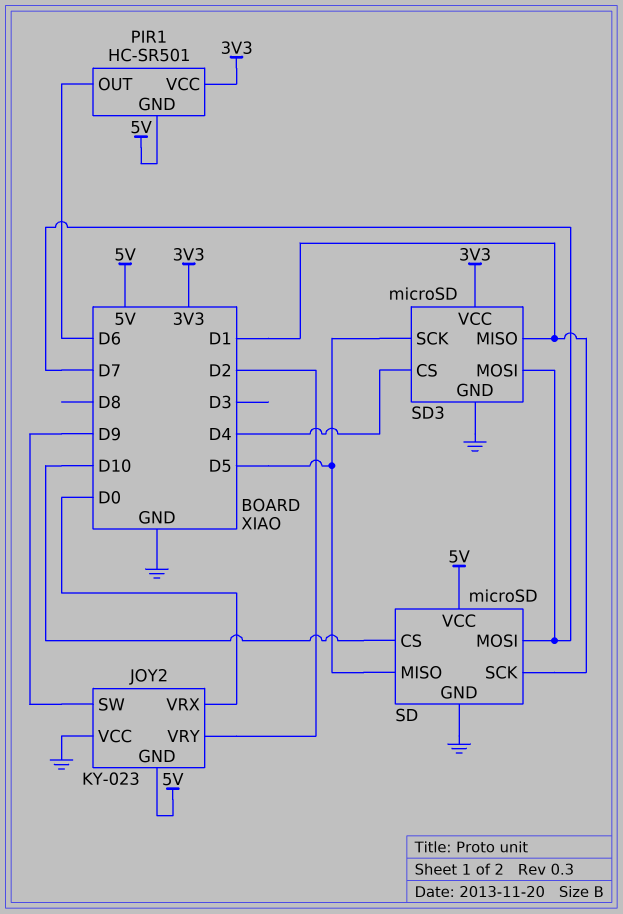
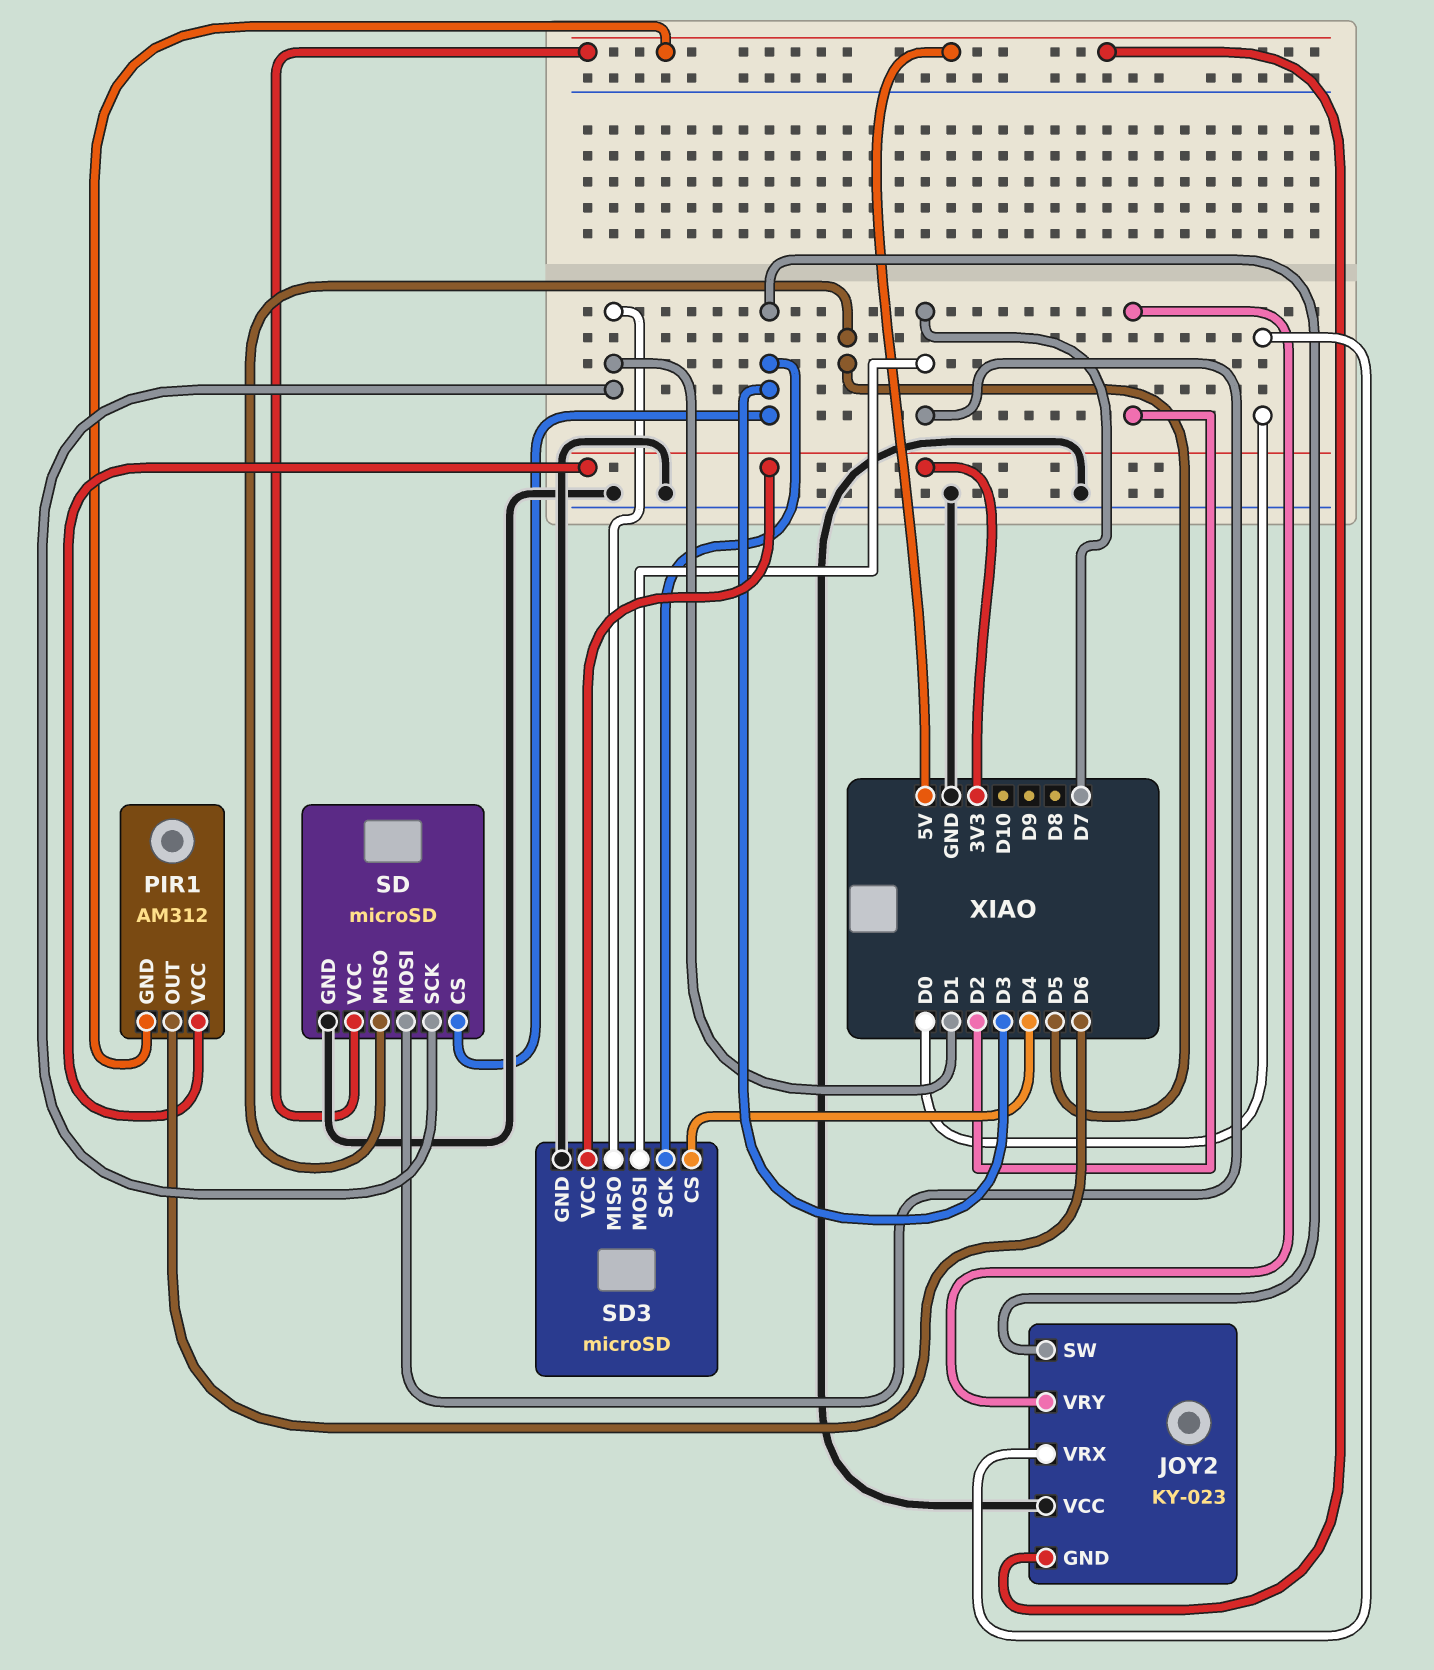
JOY2 pin SW: D9 -> D3
PIR1: HC-SR501 -> AM312
SD pin CS: D10 -> D3
SD3 pin SCK: D5 -> D3

